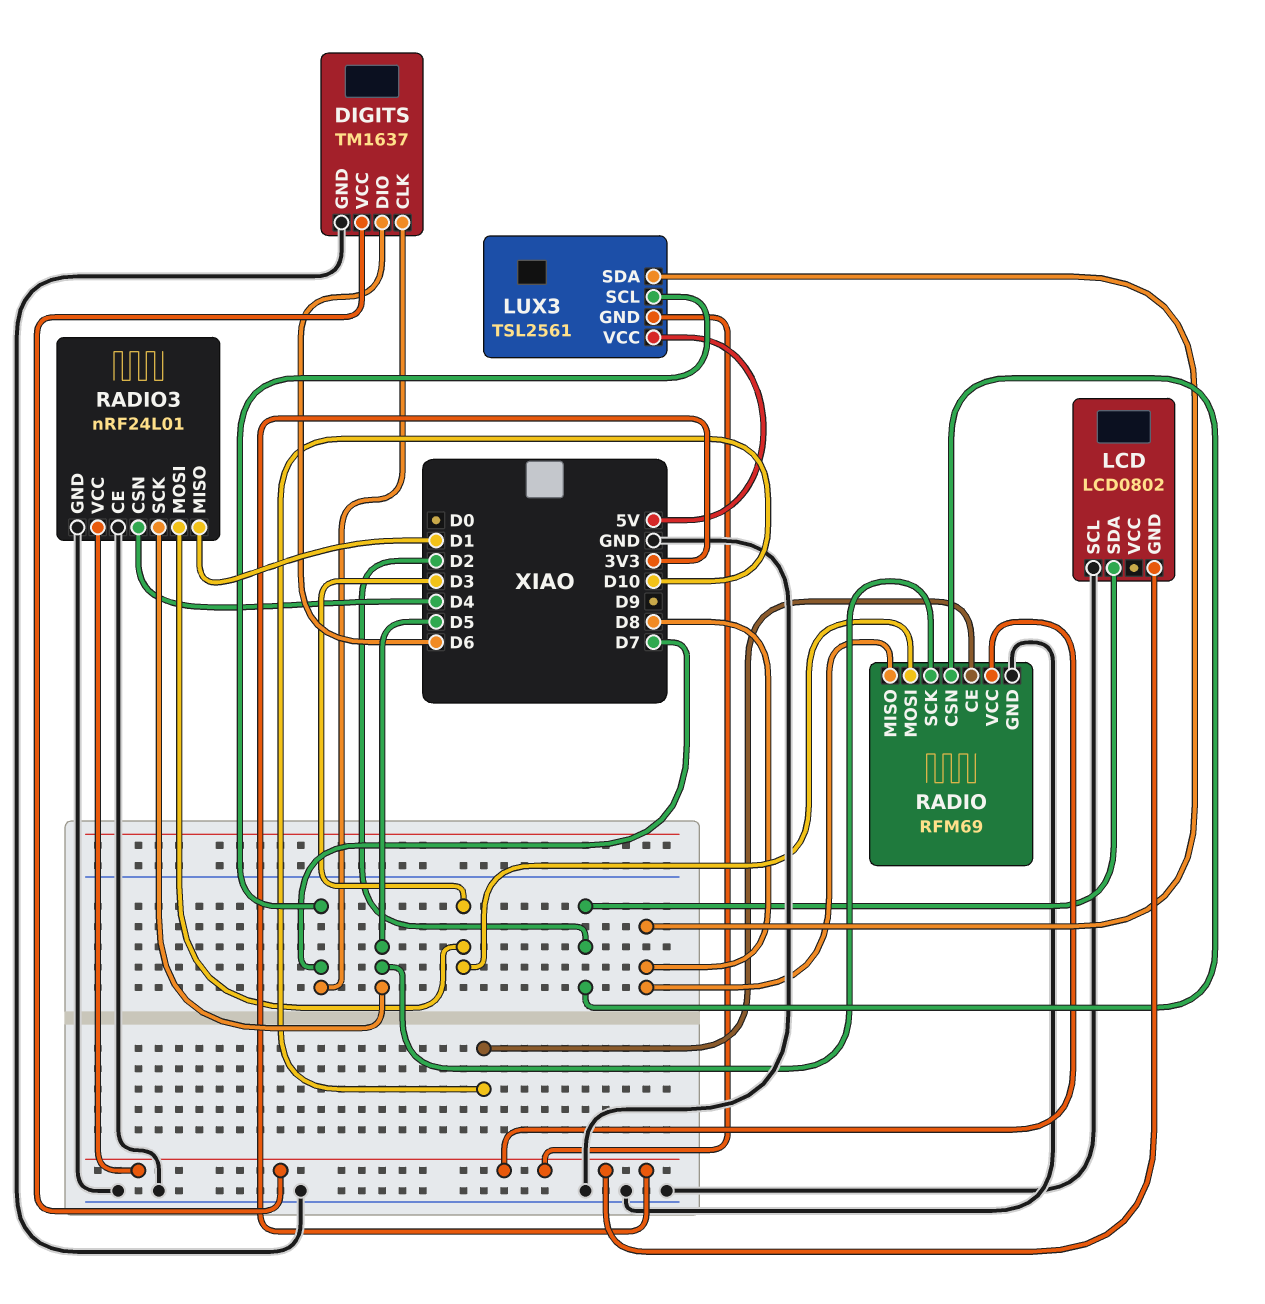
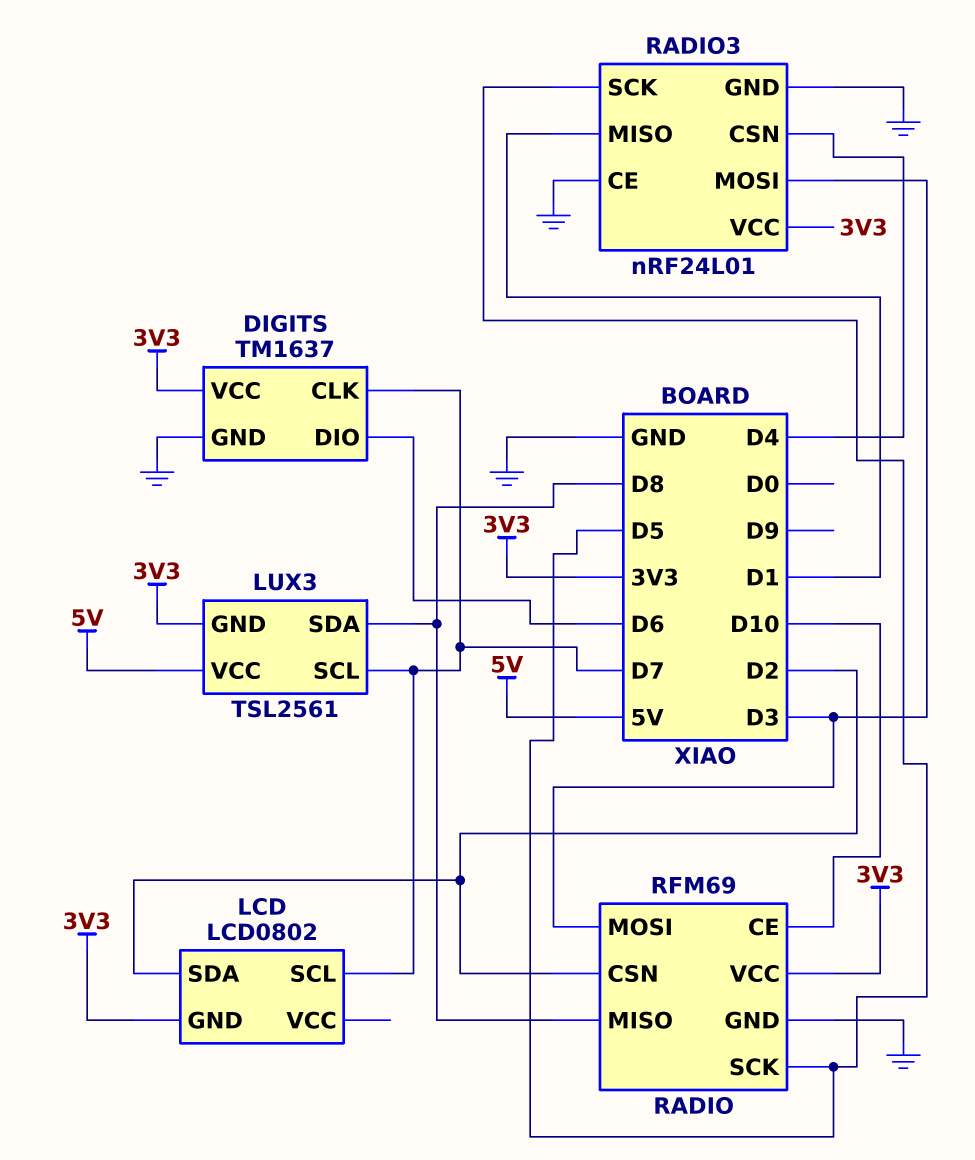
LCD pin SCL: GND -> D7

